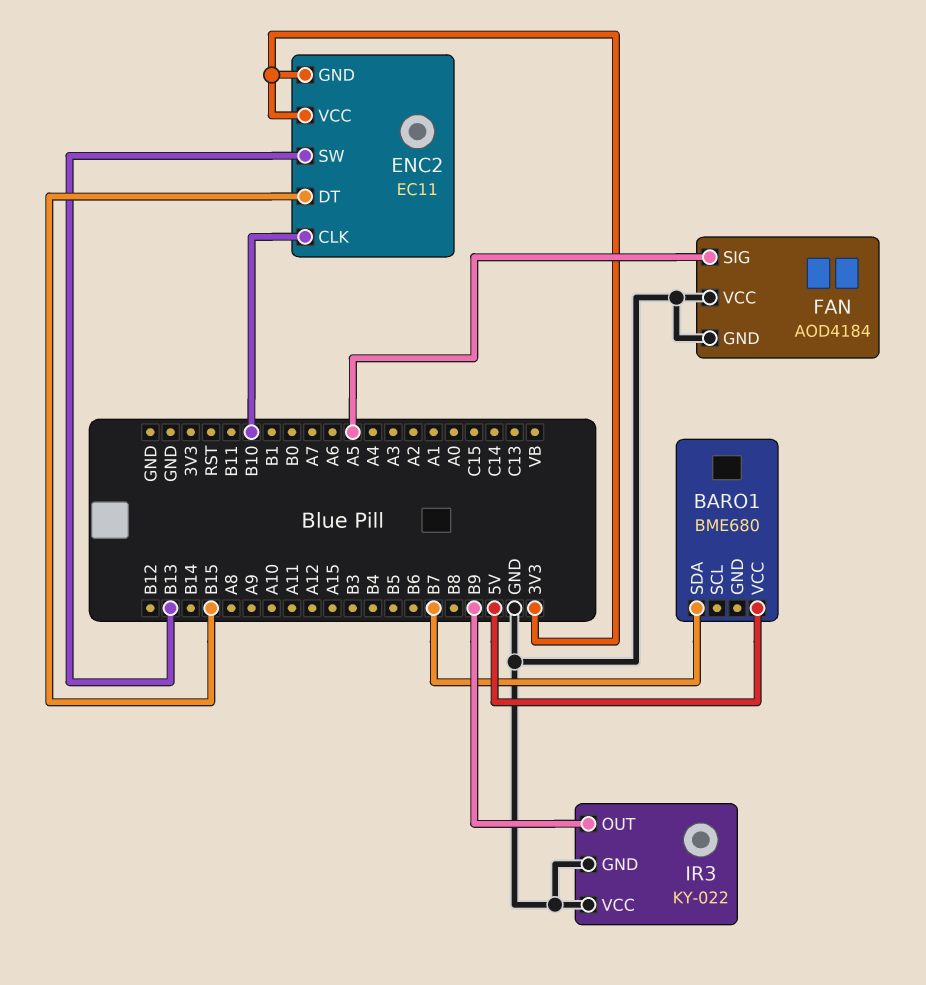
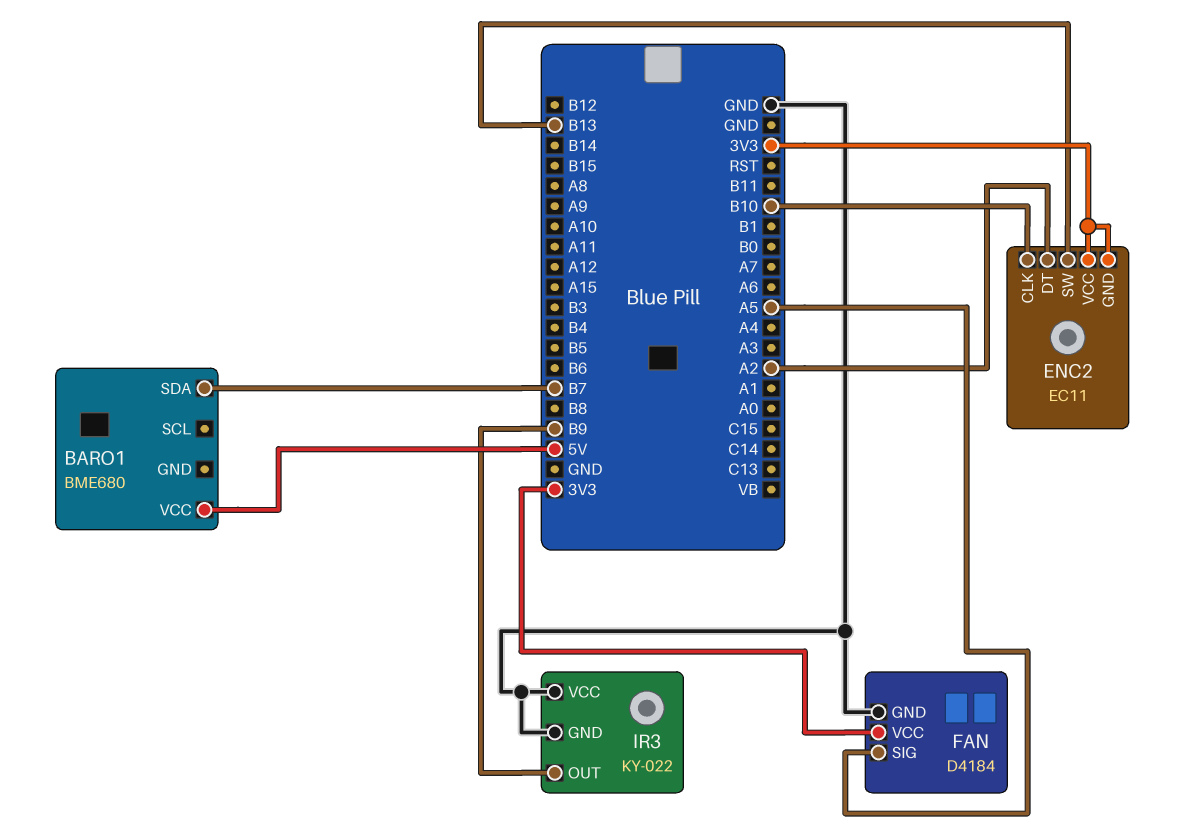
ENC2 pin DT: B15 -> A2
FAN: AOD4184 -> D4184
FAN pin VCC: GND -> 3V3

